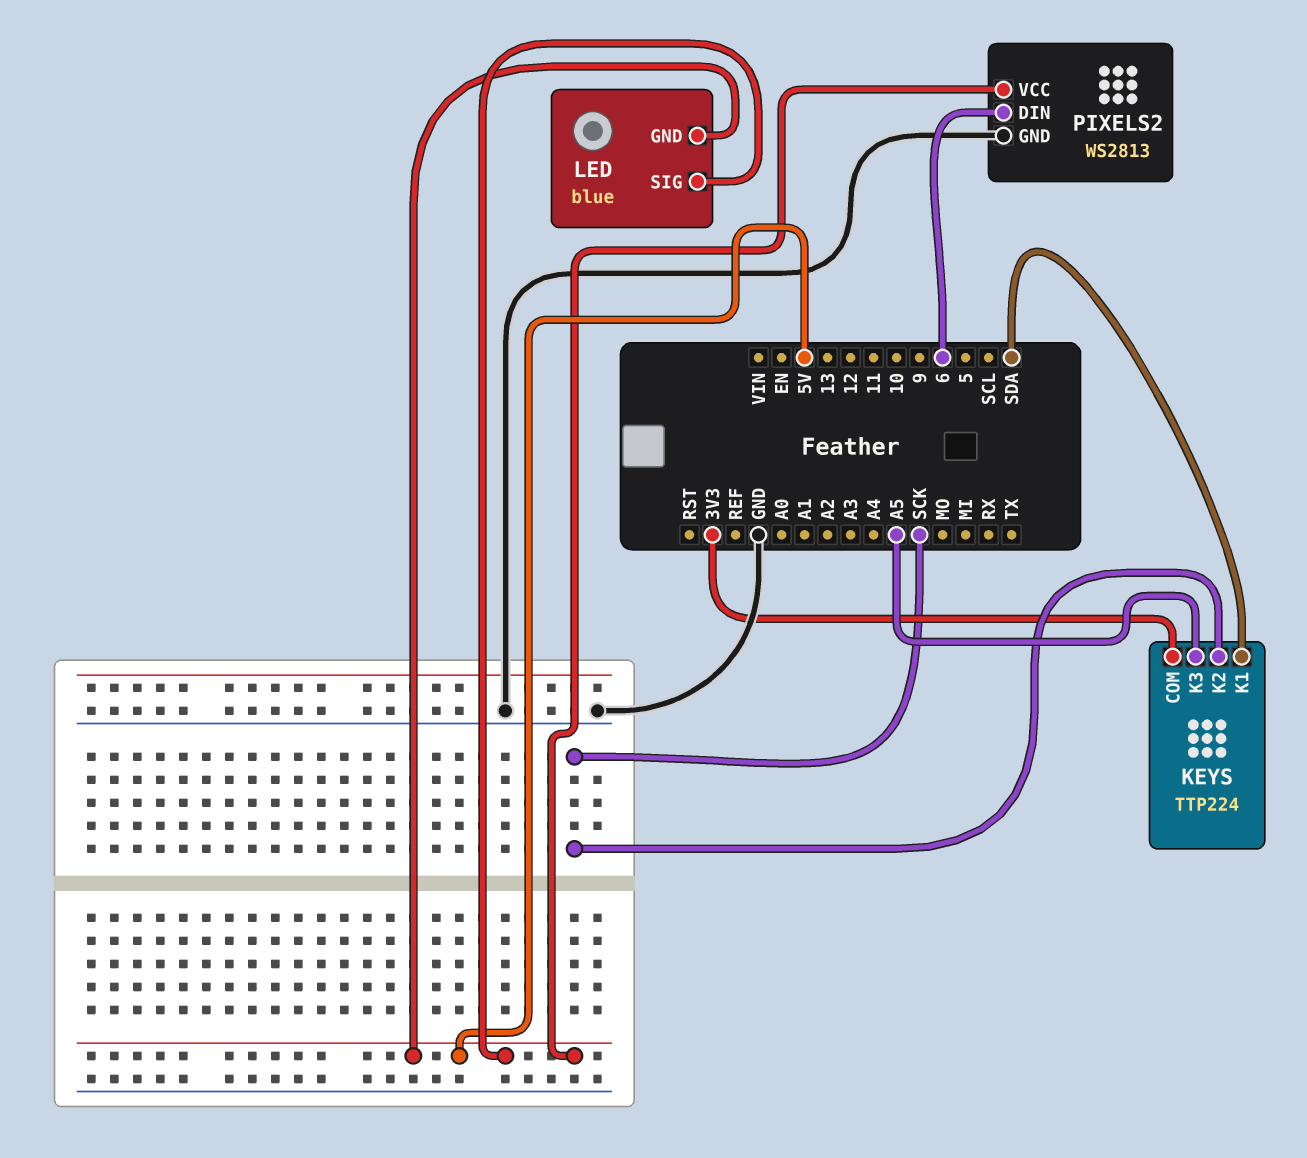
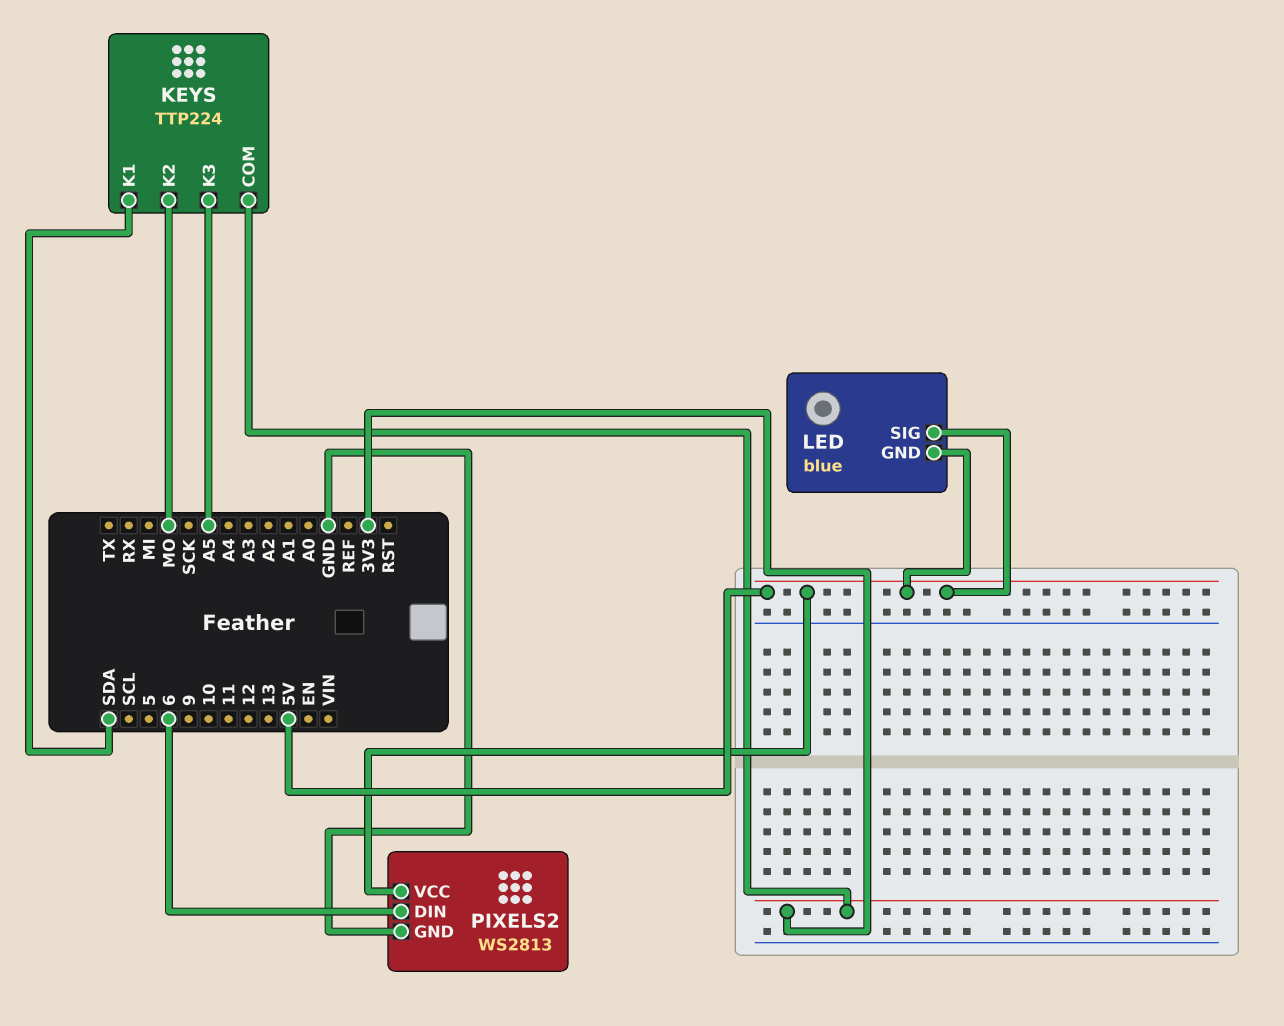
KEYS pin K2: SCK -> MO

